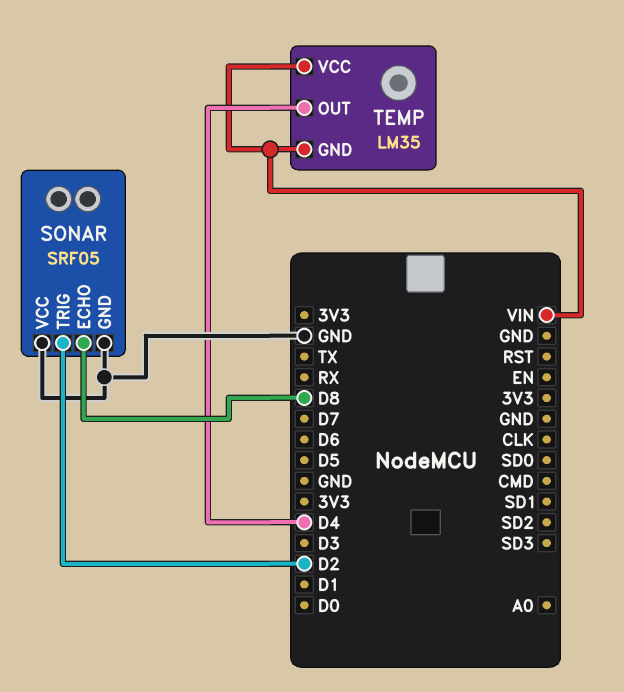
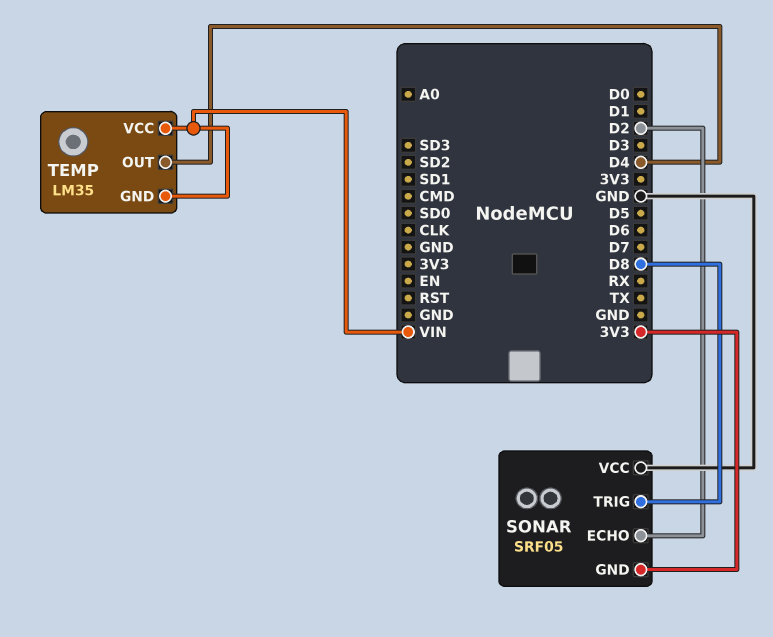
SONAR pin ECHO: D8 -> D2
SONAR pin GND: GND -> 3V3
SONAR pin TRIG: D2 -> D8

